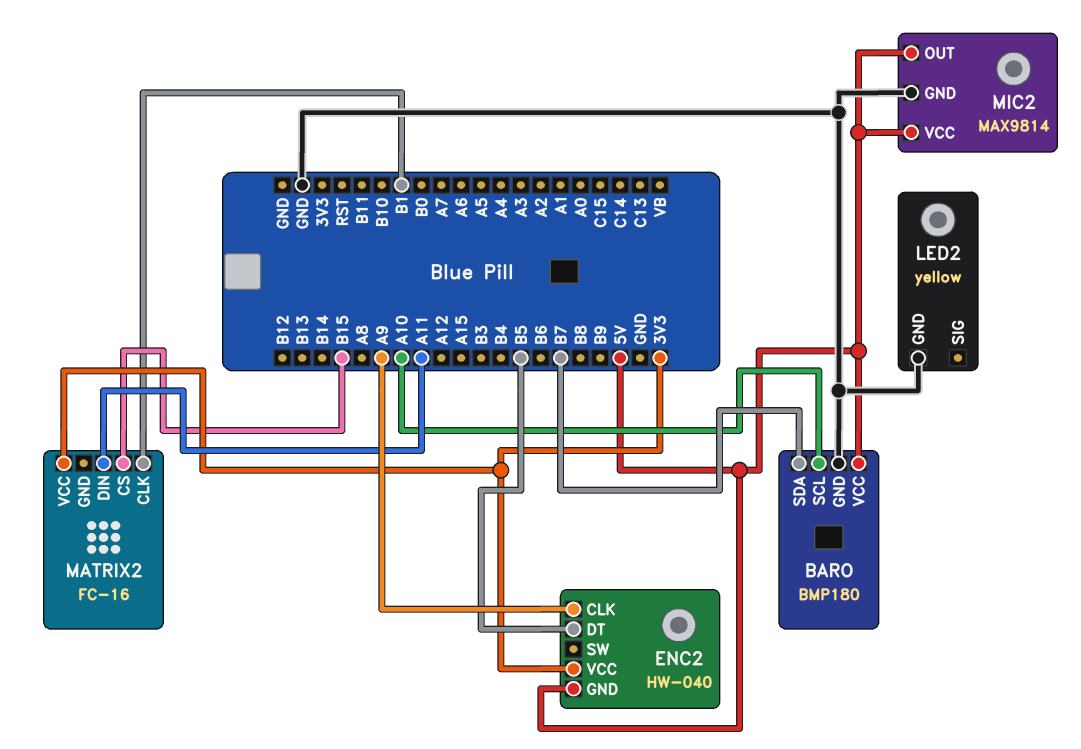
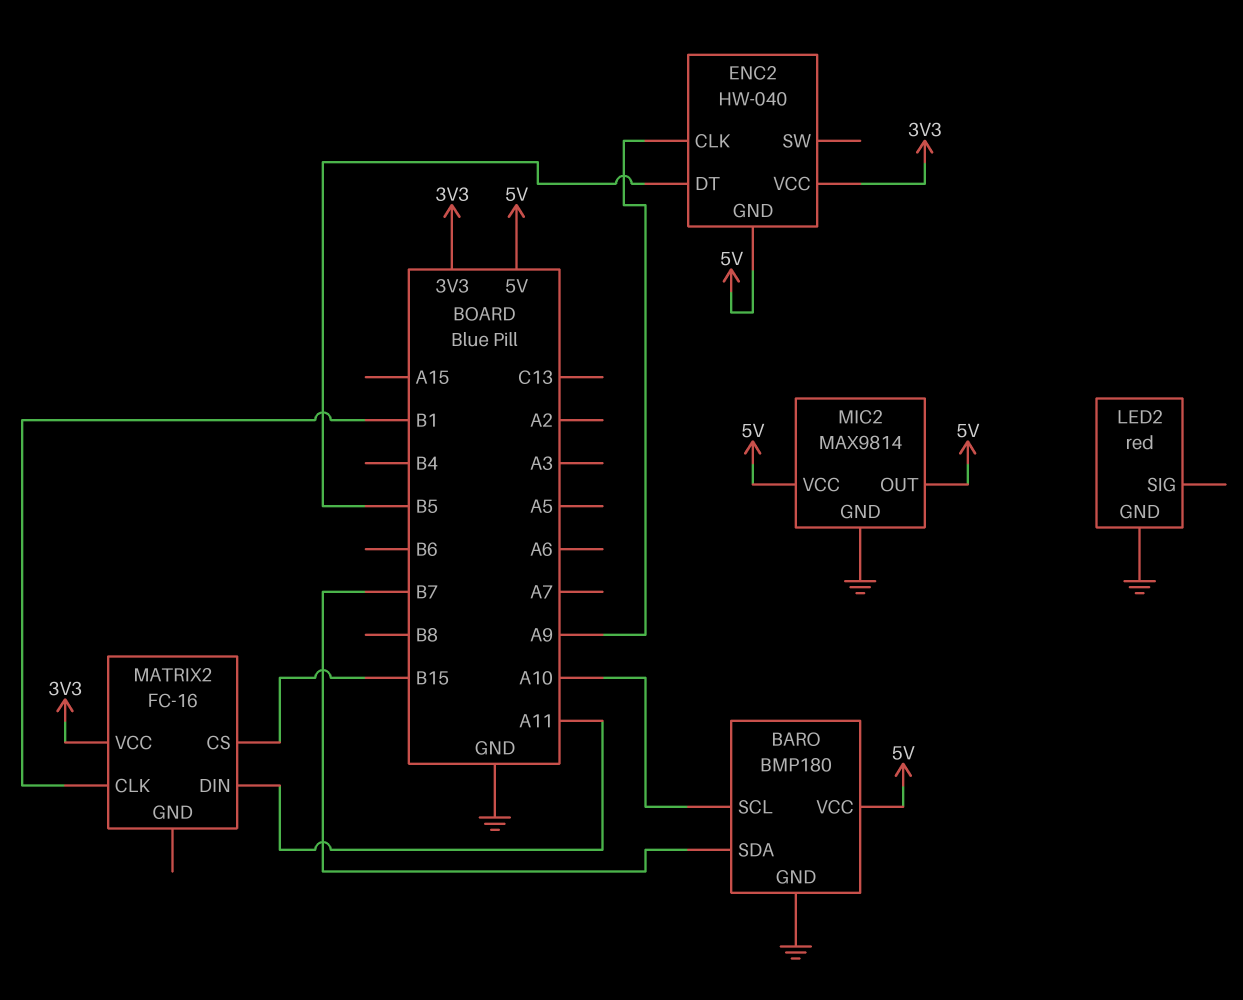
LED2: yellow -> red

